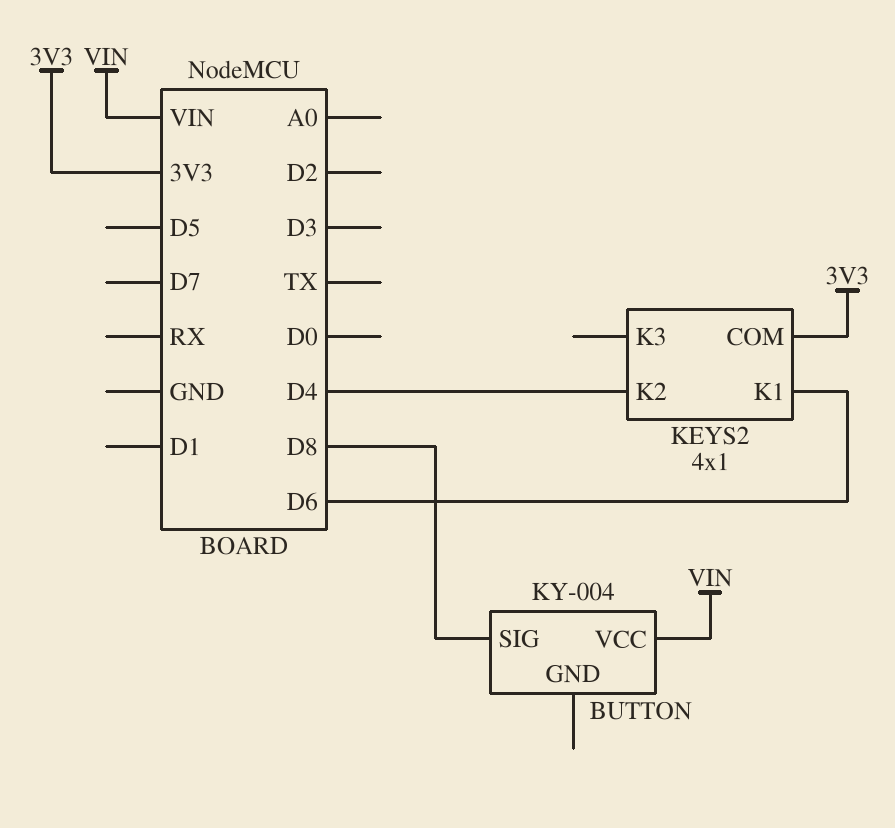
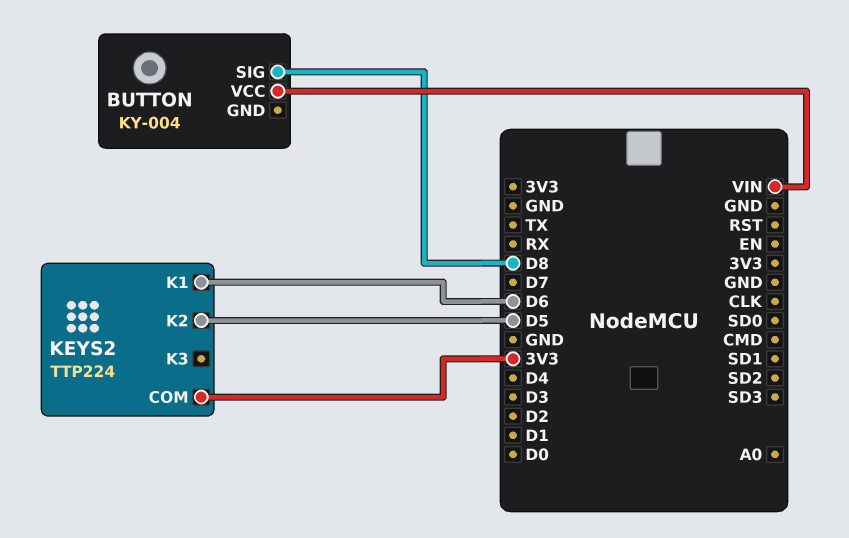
KEYS2: 4x1 -> TTP224
KEYS2 pin K2: D4 -> D5

